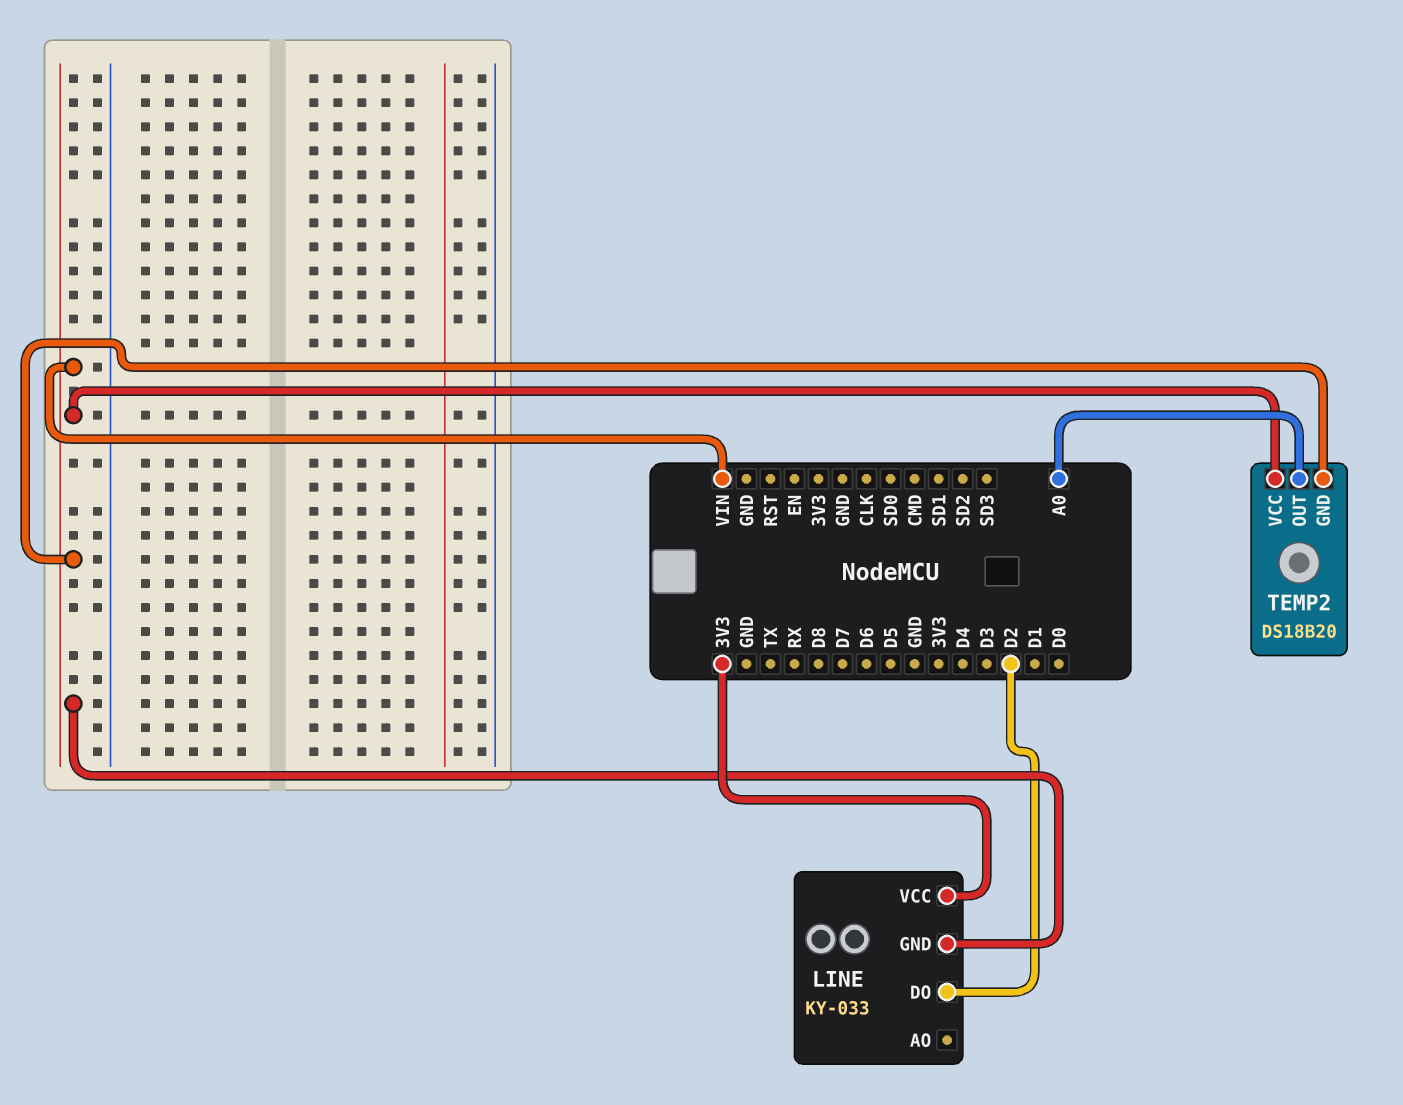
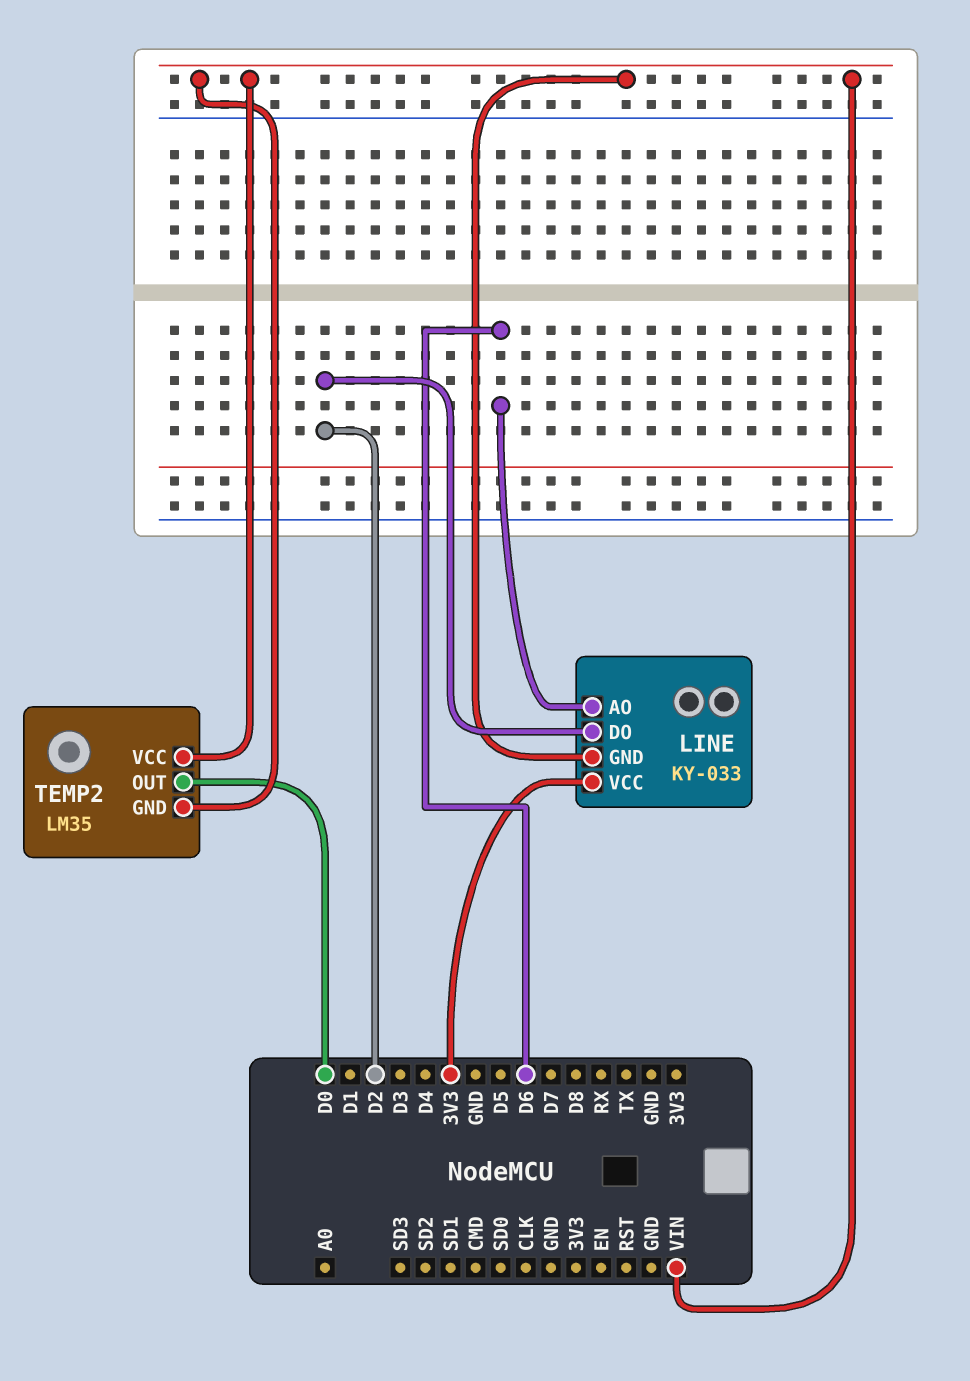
LINE pin AO: none -> D6
TEMP2: DS18B20 -> LM35
TEMP2 pin OUT: A0 -> D0

